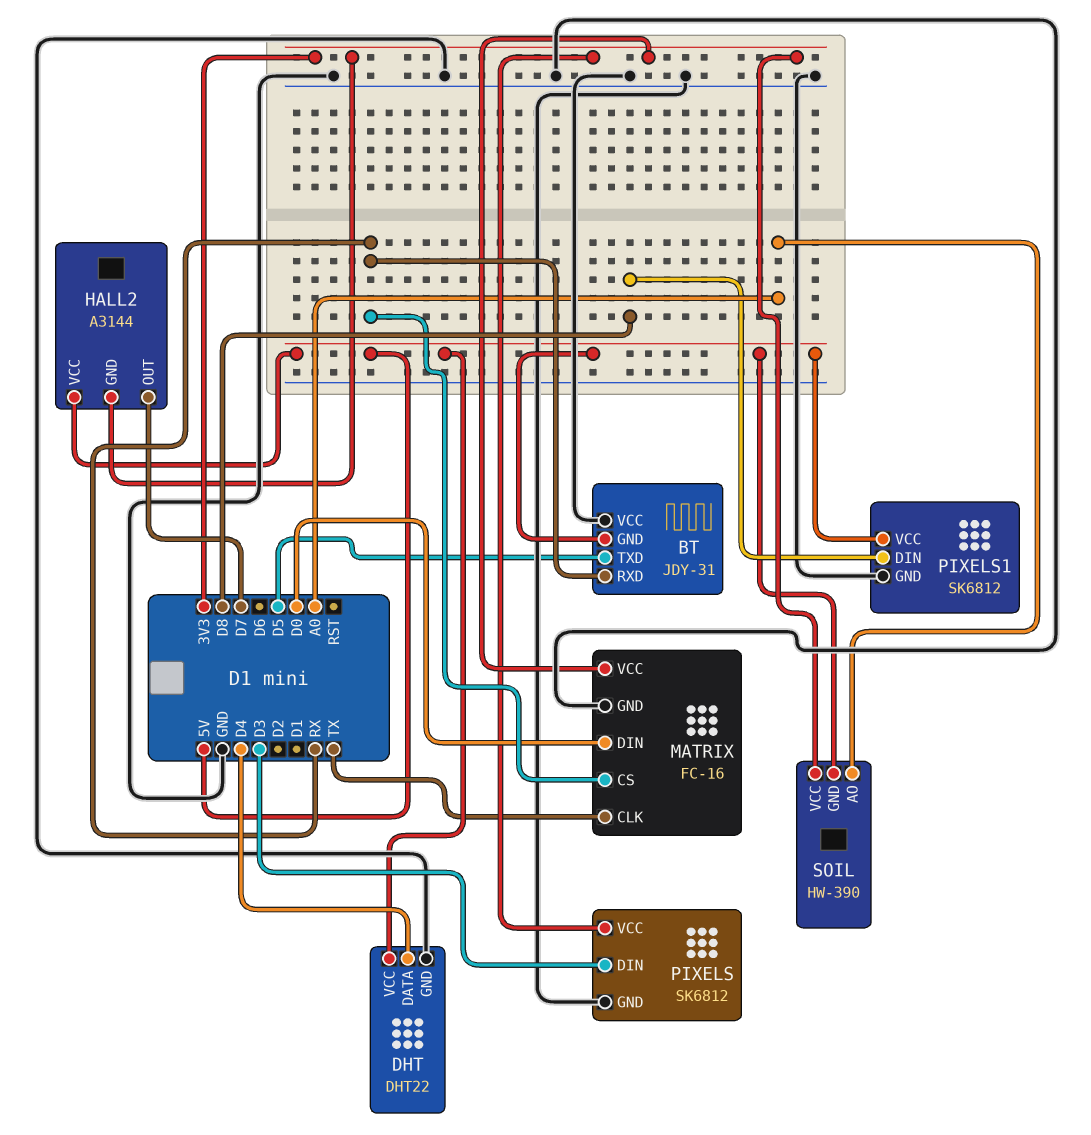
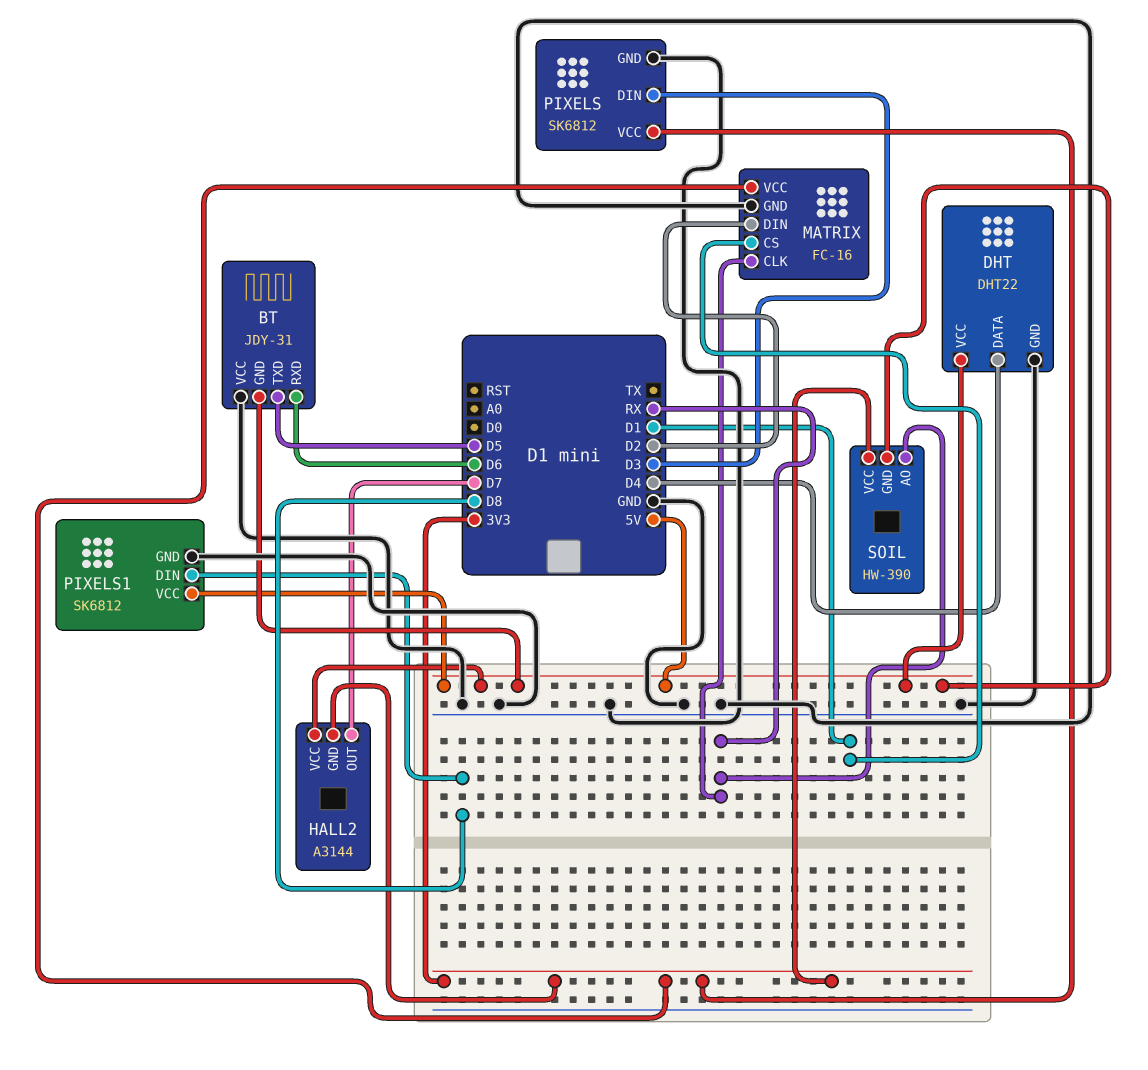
BT pin RXD: RX -> D6
MATRIX pin CLK: TX -> RX
MATRIX pin CS: RX -> D1
MATRIX pin DIN: D0 -> D2
SOIL pin AO: A0 -> RX

